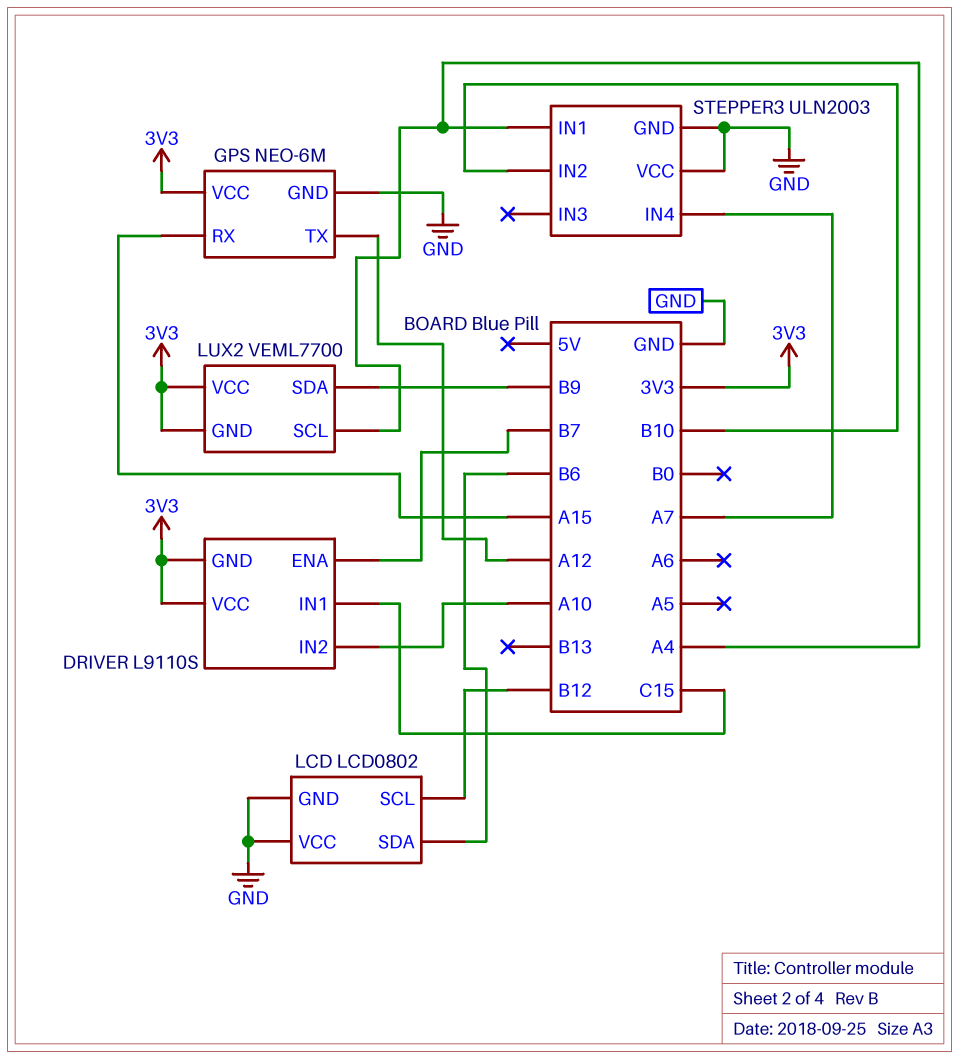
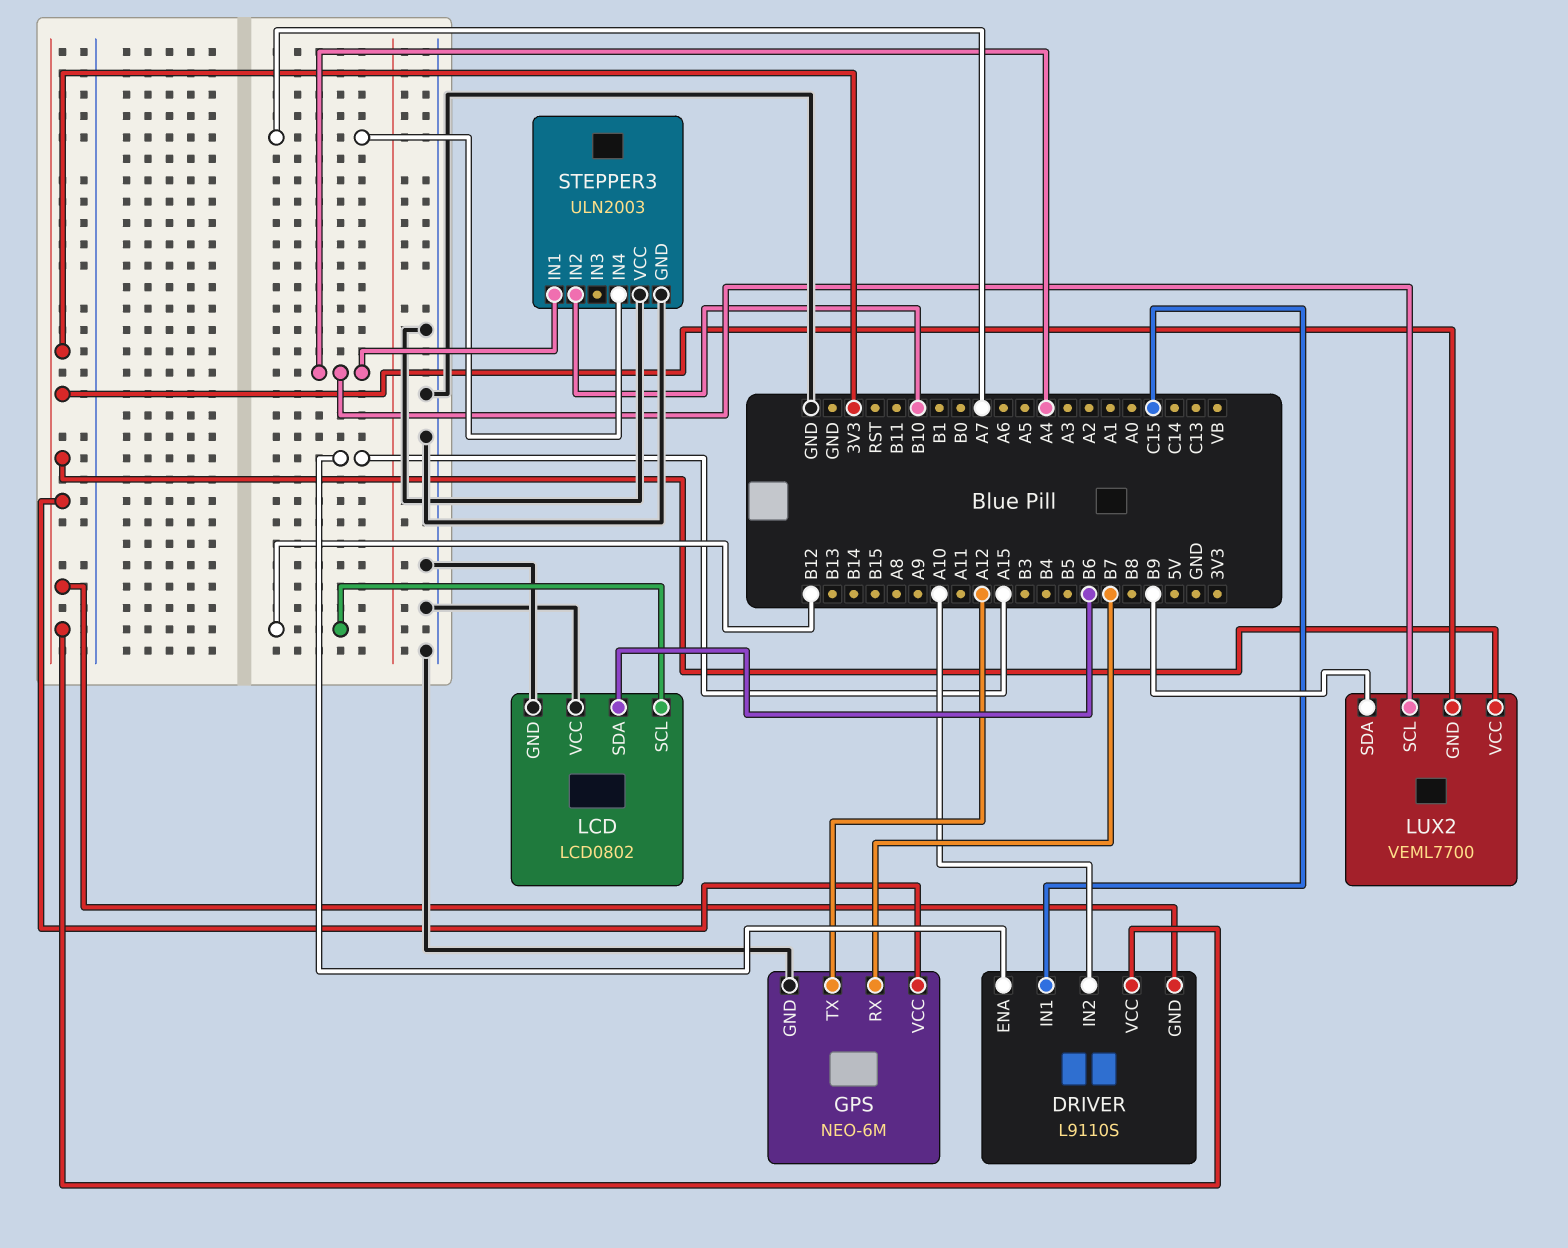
DRIVER pin ENA: B7 -> A15
GPS pin RX: A15 -> B7

